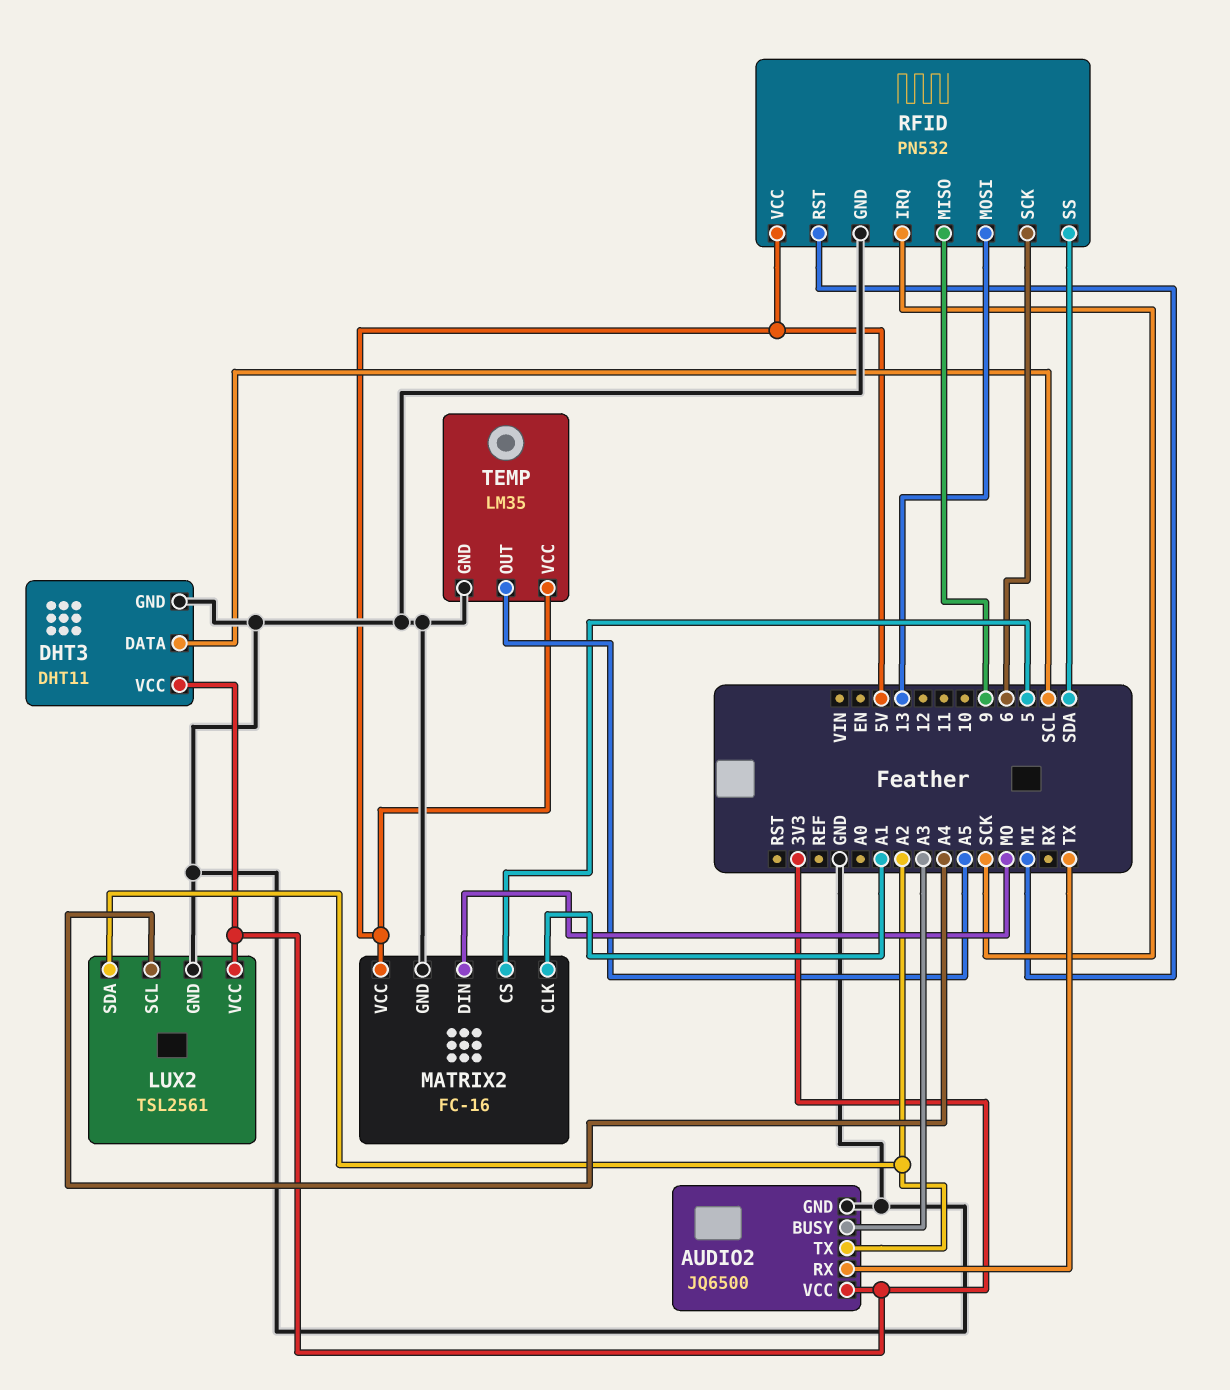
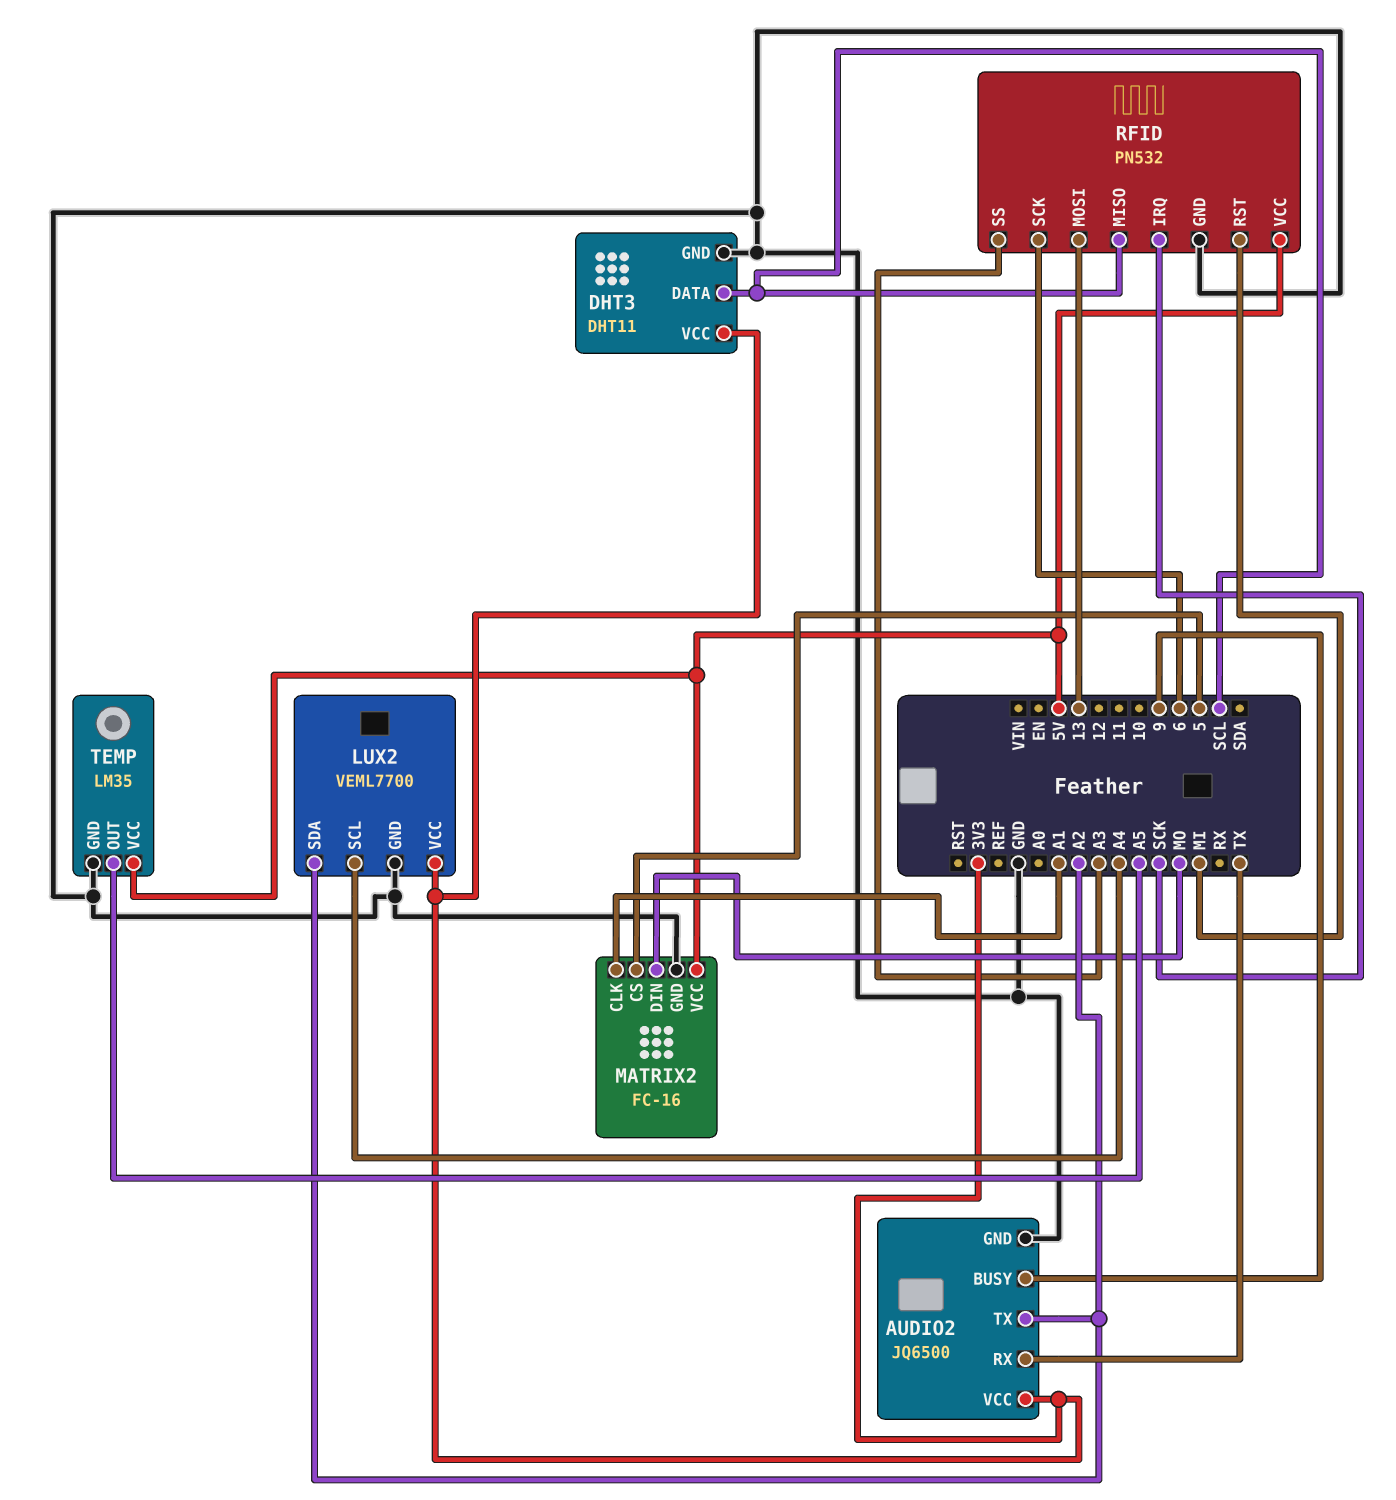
AUDIO2 pin BUSY: A3 -> 9
LUX2: TSL2561 -> VEML7700
RFID pin MISO: 9 -> SCL
RFID pin SS: SDA -> A3

